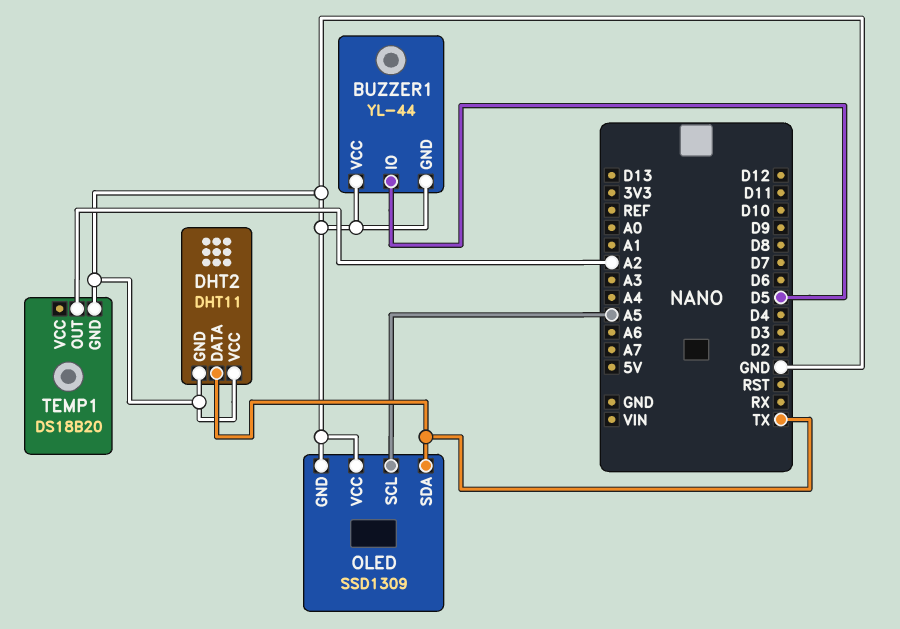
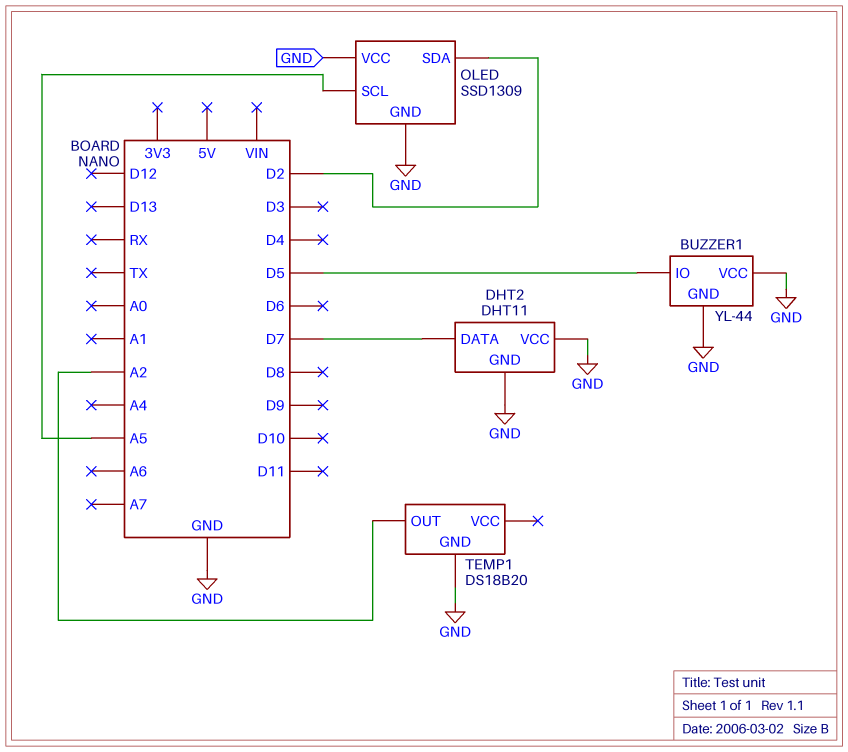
DHT2 pin DATA: TX -> D7
OLED pin SDA: TX -> D2

